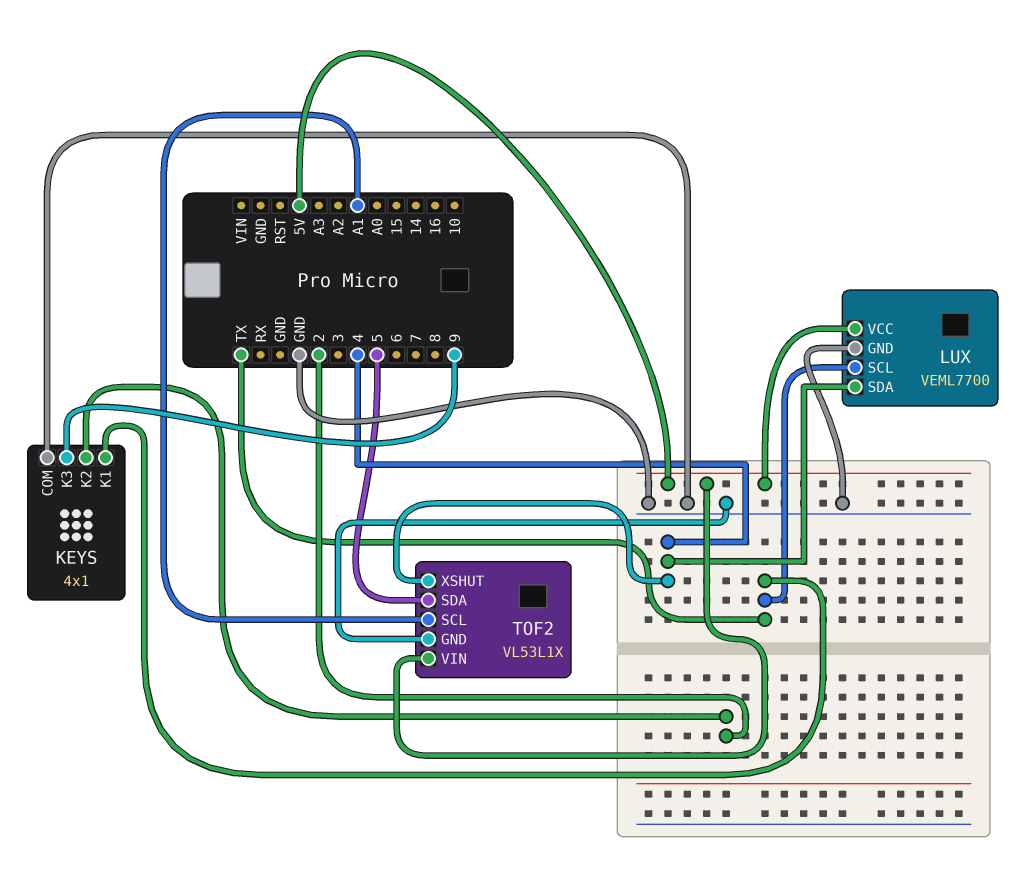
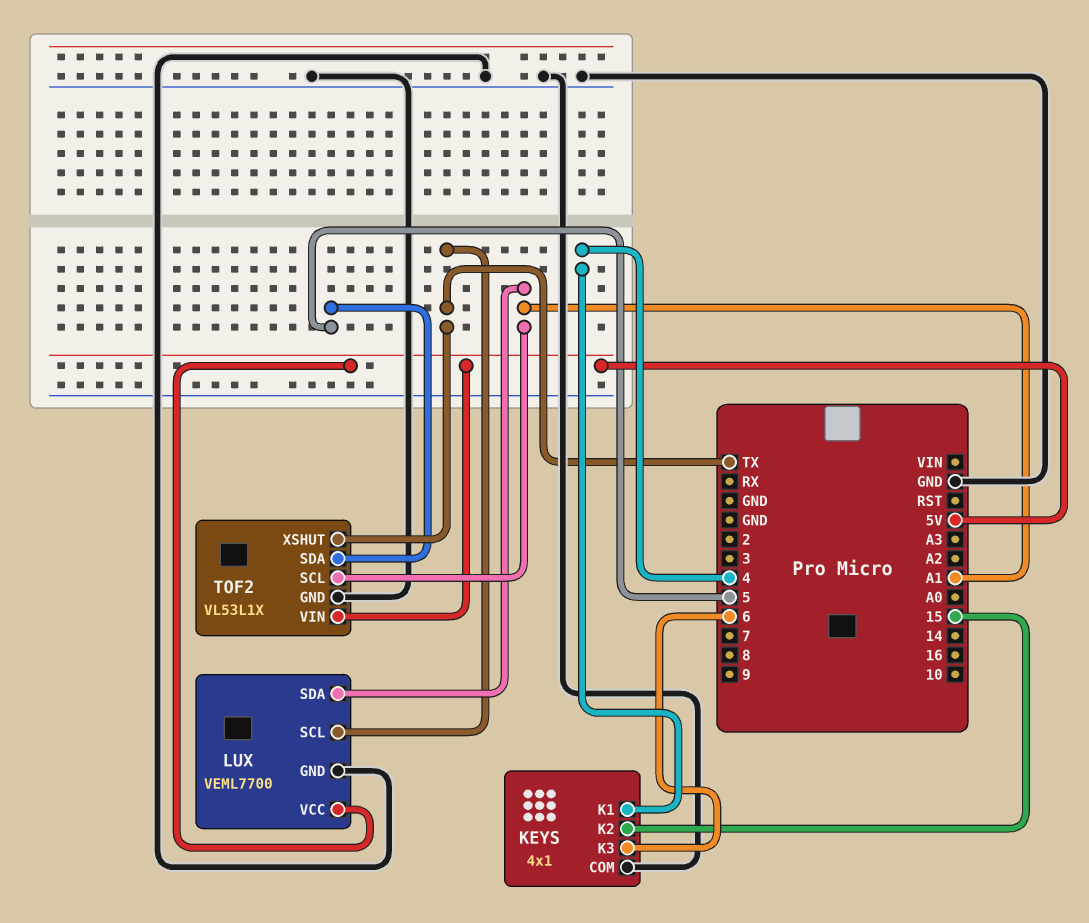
KEYS pin K1: TX -> 4
KEYS pin K2: 2 -> 15
KEYS pin K3: 9 -> 6
LUX pin SDA: 4 -> A1
TOF2 pin XSHUT: 4 -> TX

